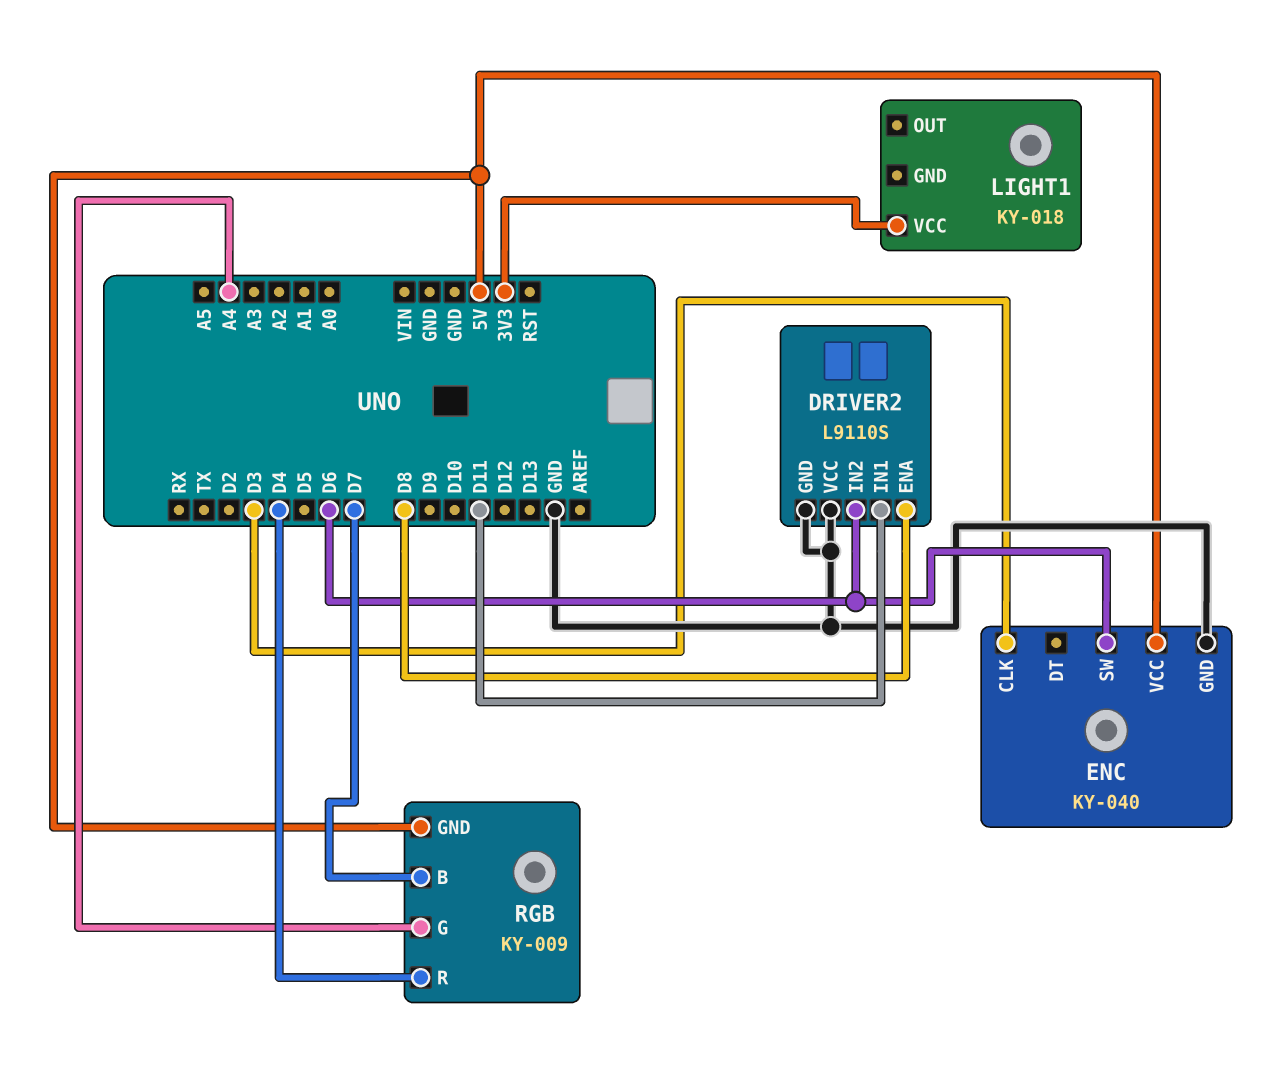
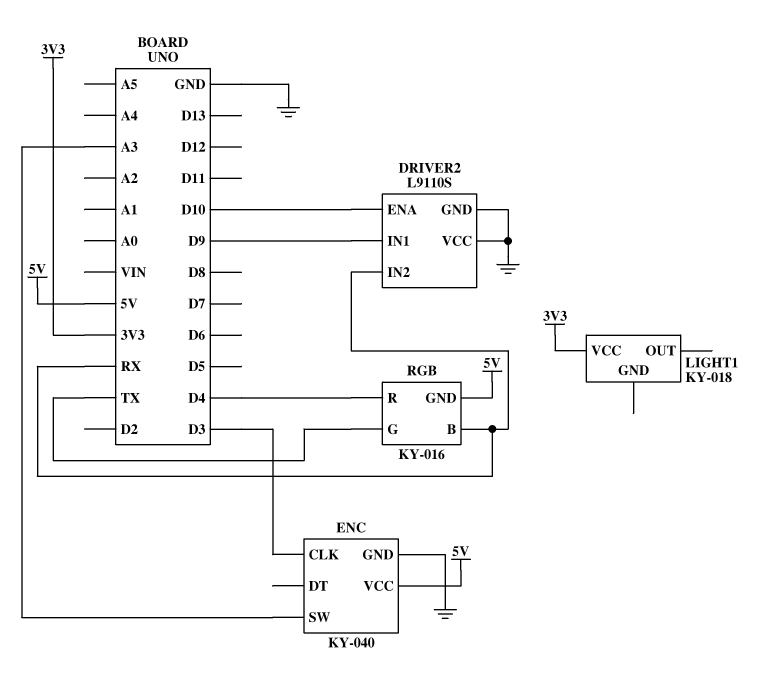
DRIVER2 pin ENA: D8 -> D10
DRIVER2 pin IN1: D11 -> D9
DRIVER2 pin IN2: D6 -> RX
ENC pin SW: D6 -> A3
RGB: KY-009 -> KY-016
RGB pin B: D7 -> RX
RGB pin G: A4 -> TX

